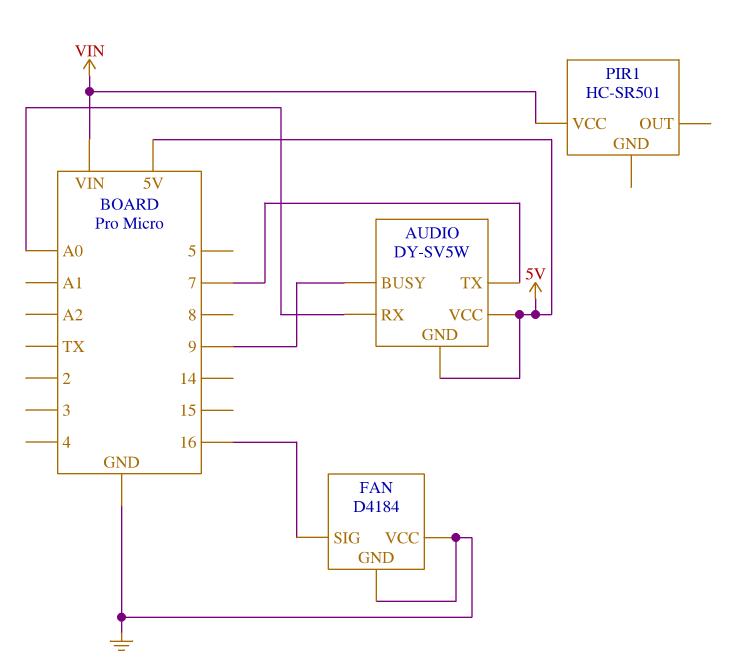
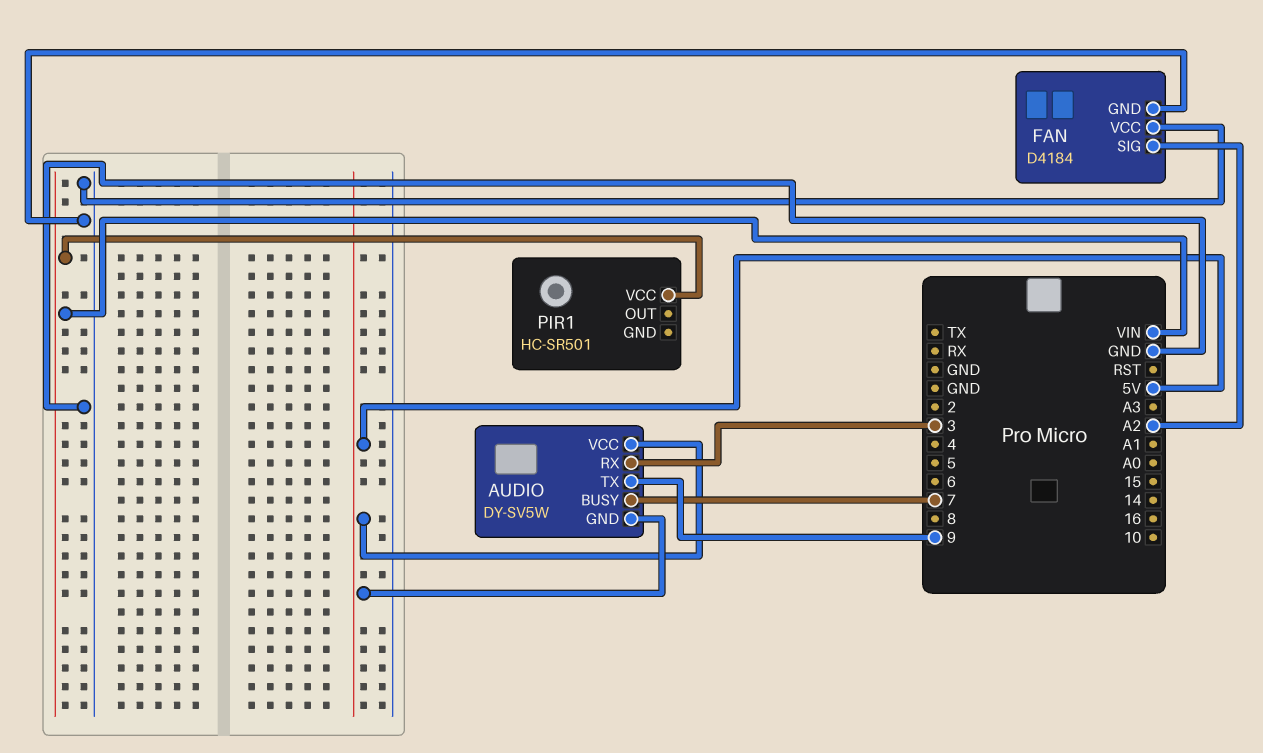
AUDIO pin BUSY: 9 -> 7
AUDIO pin RX: A0 -> 3
AUDIO pin TX: 7 -> 9
FAN pin SIG: 16 -> A2

